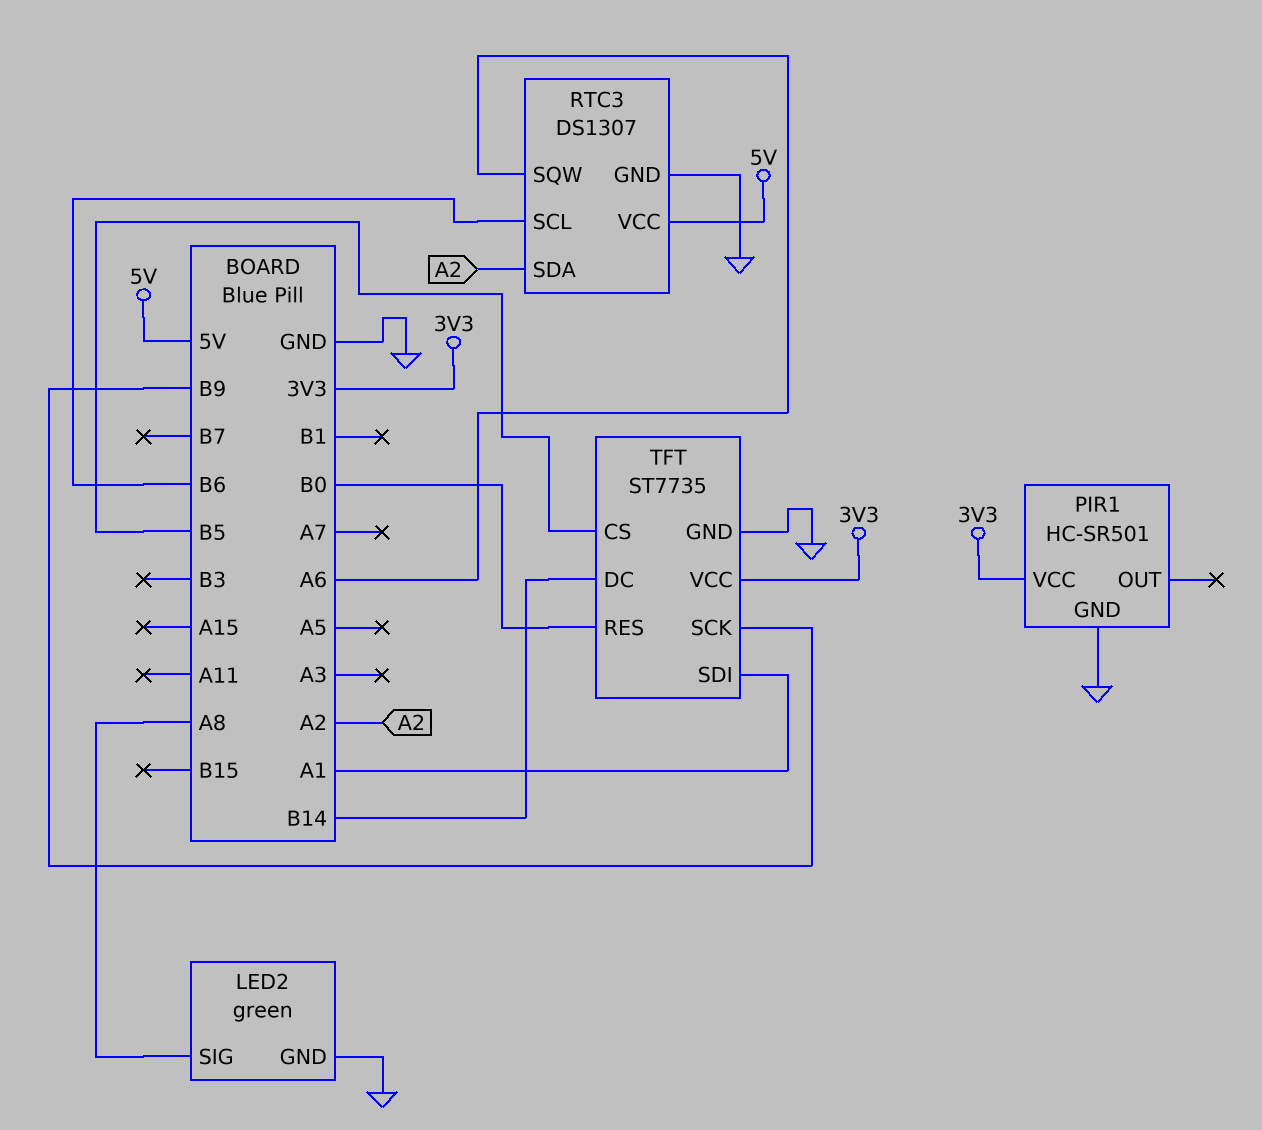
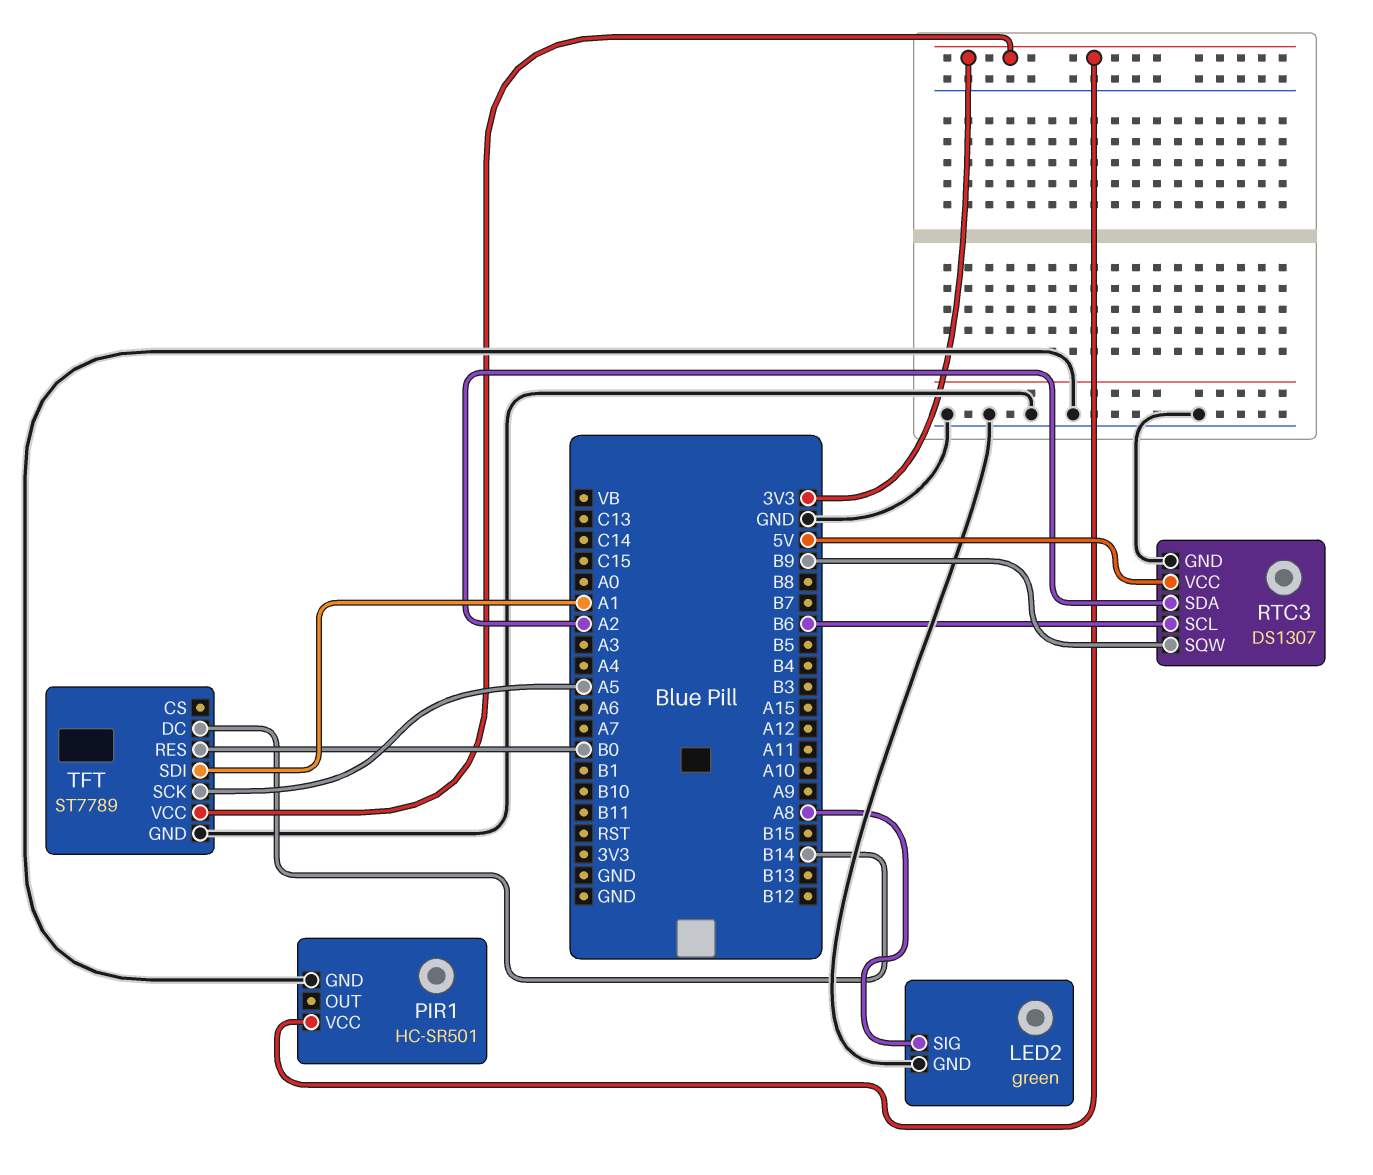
RTC3 pin SQW: A6 -> B9
TFT: ST7735 -> ST7789
TFT pin CS: B5 -> none
TFT pin SCK: B9 -> A5

